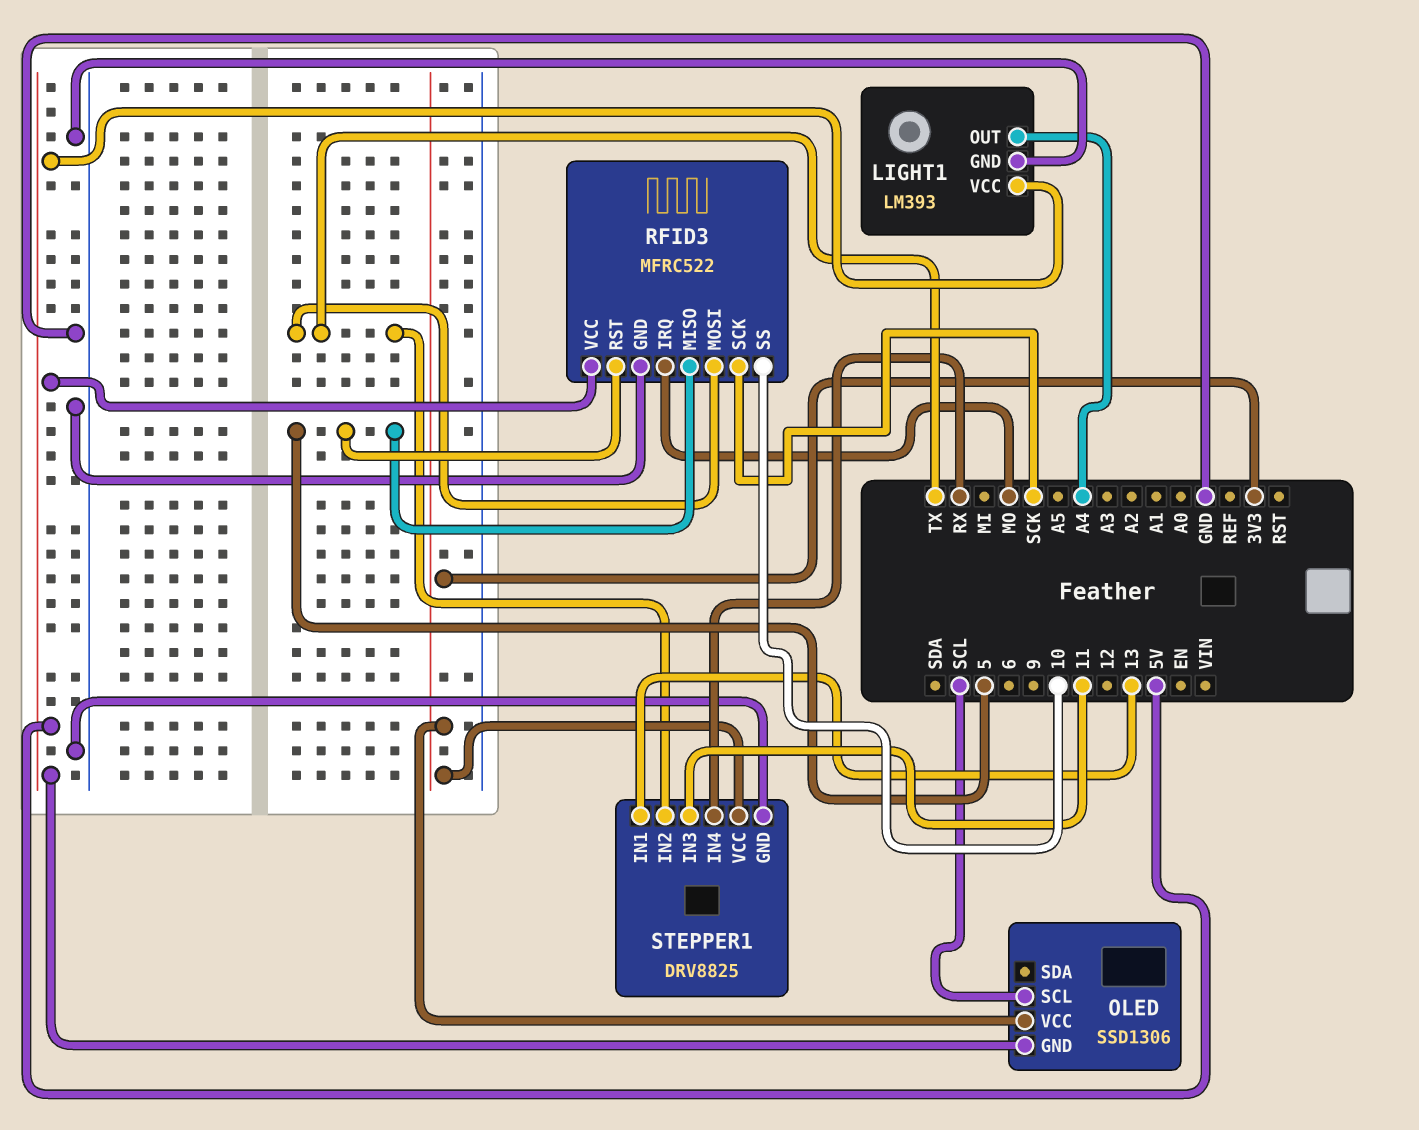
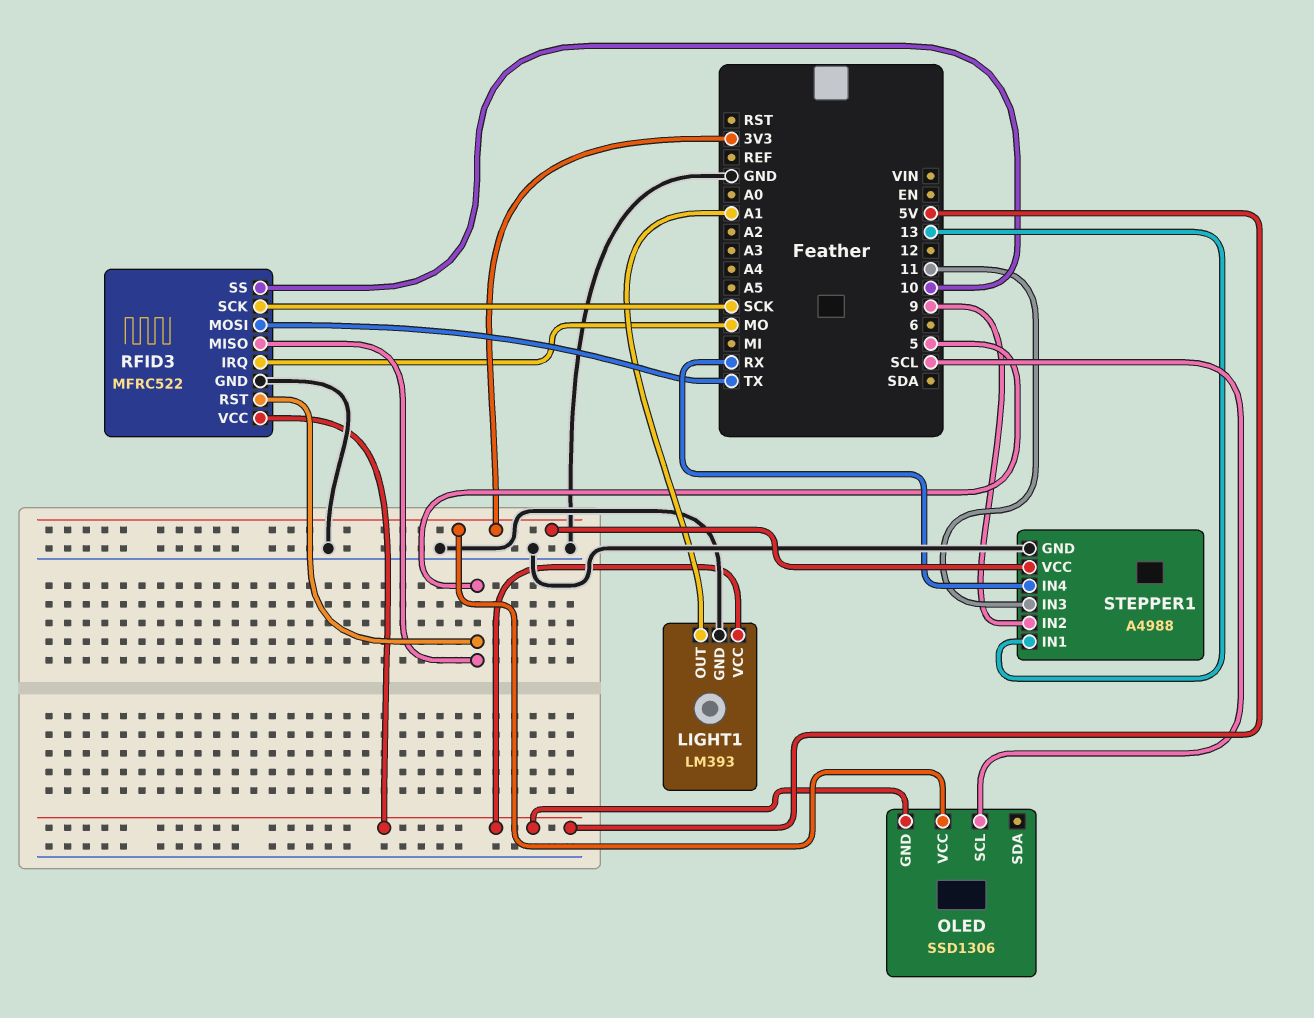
LIGHT1 pin OUT: A4 -> A1
STEPPER1: DRV8825 -> A4988
STEPPER1 pin IN2: TX -> 9

